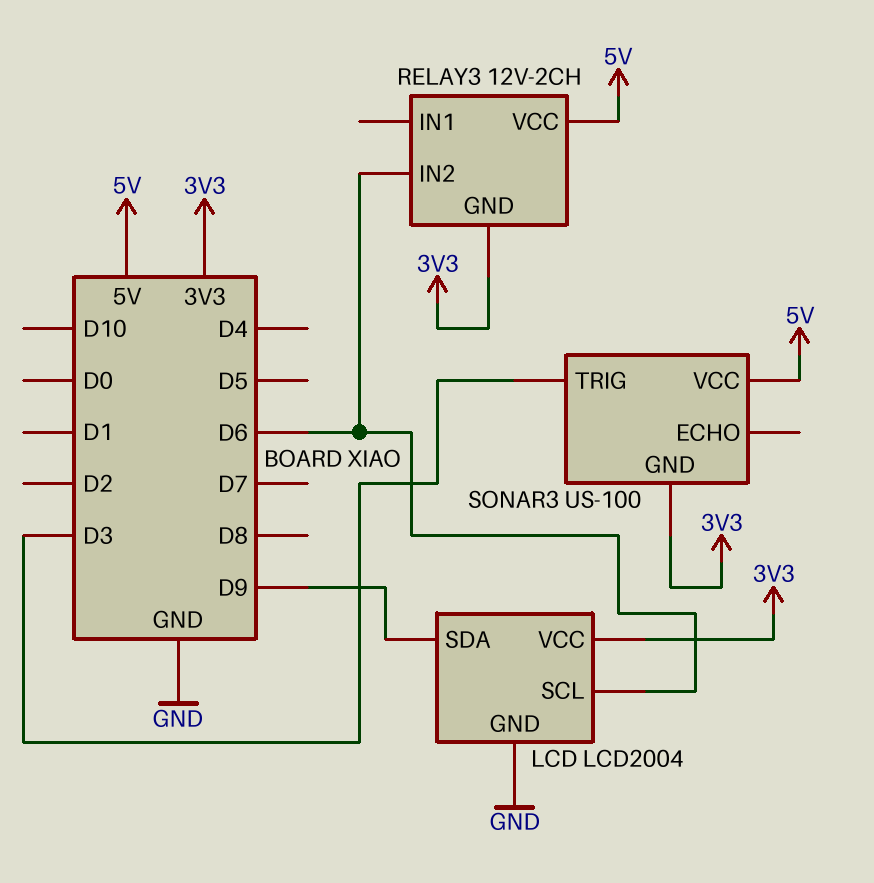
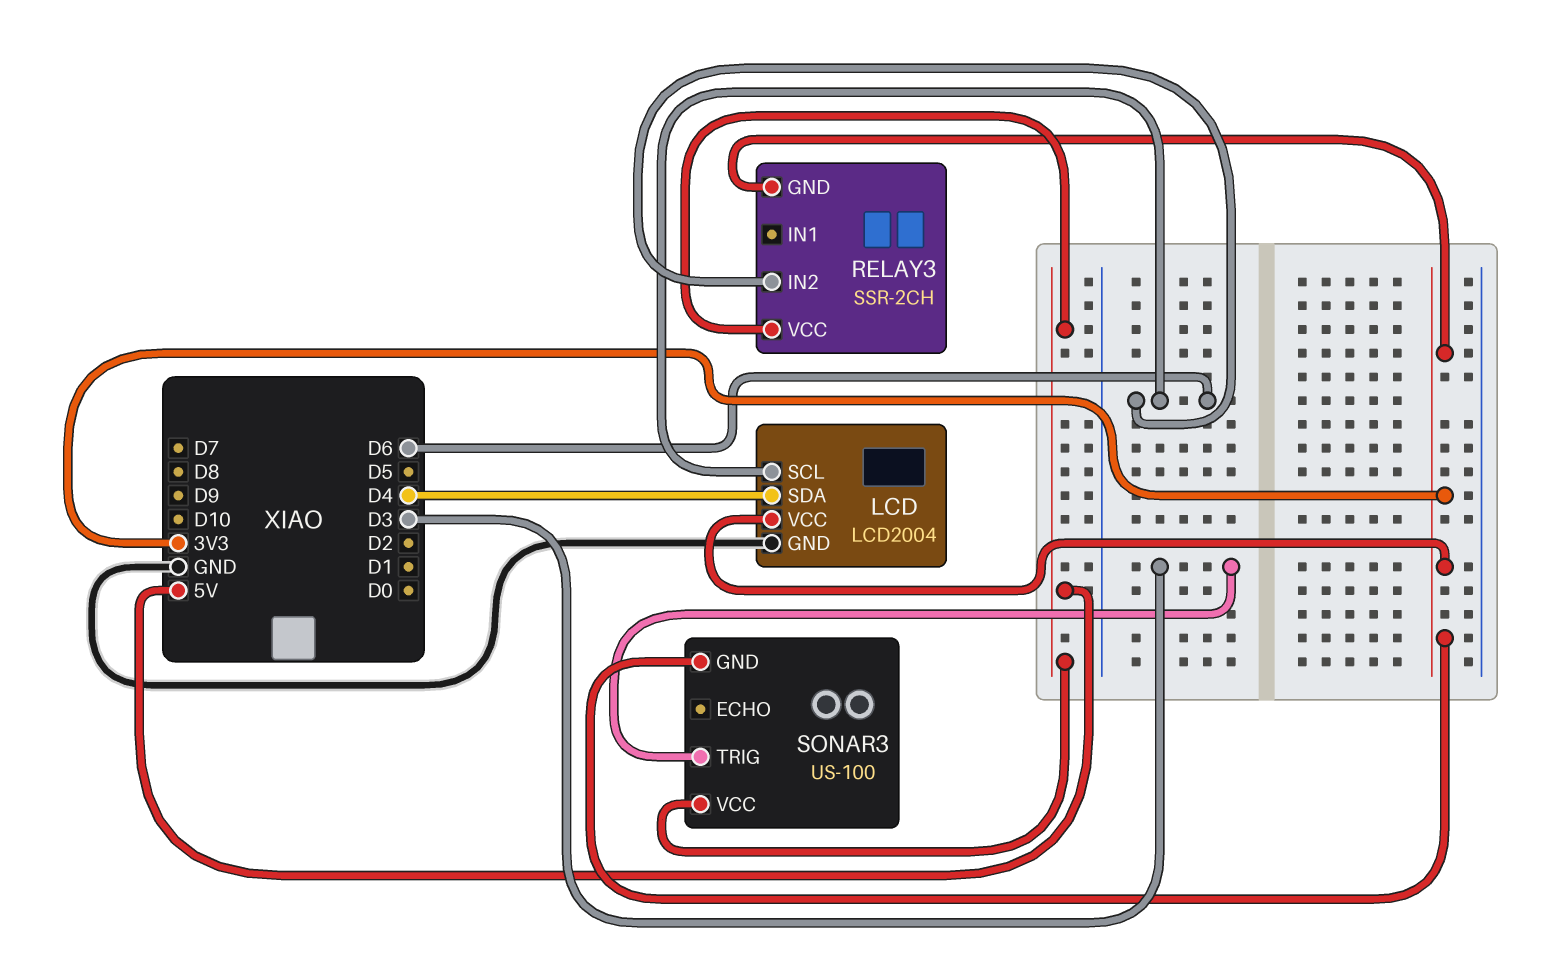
LCD pin SDA: D9 -> D4
RELAY3: 12V-2CH -> SSR-2CH

